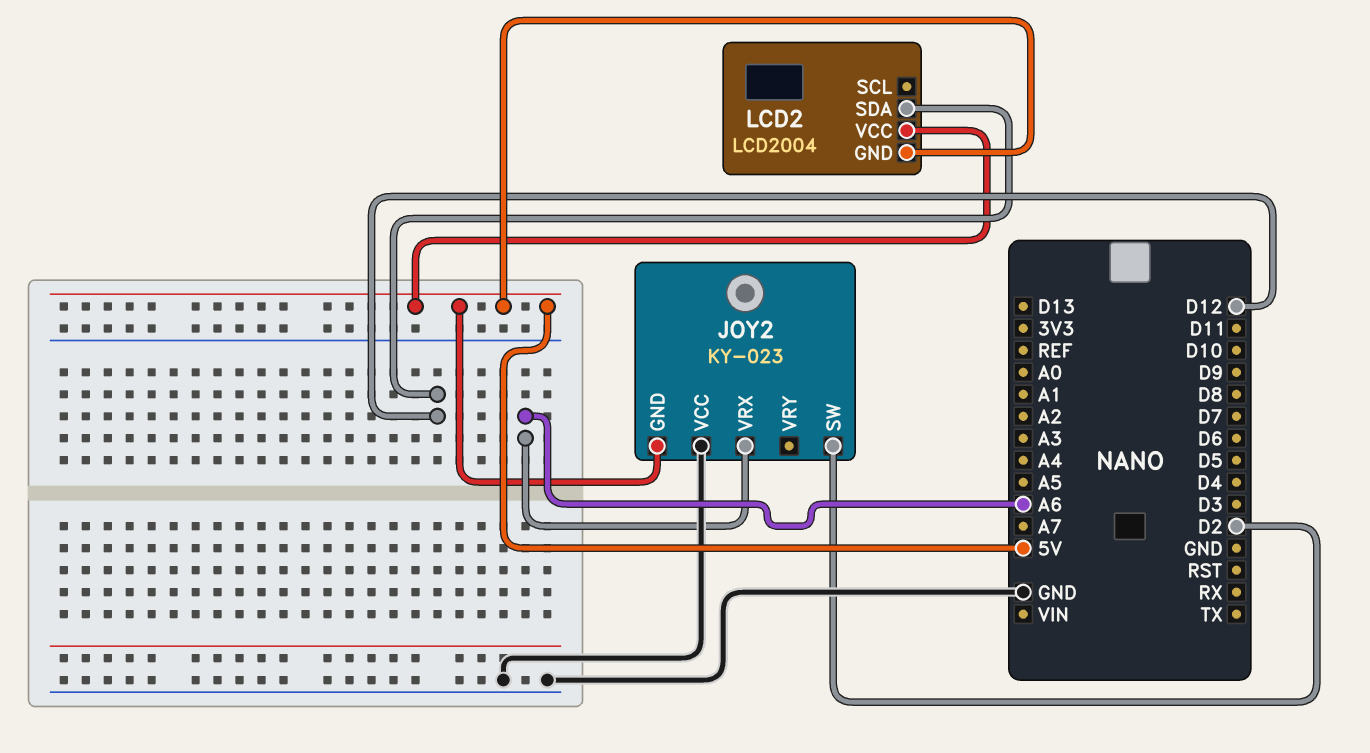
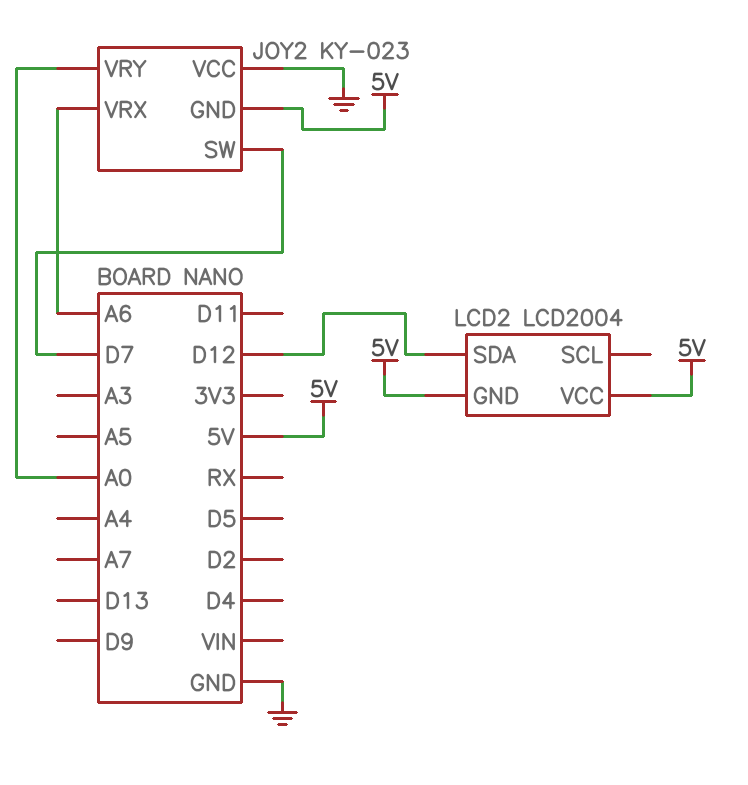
JOY2 pin SW: D2 -> D7
JOY2 pin VRY: none -> A0

